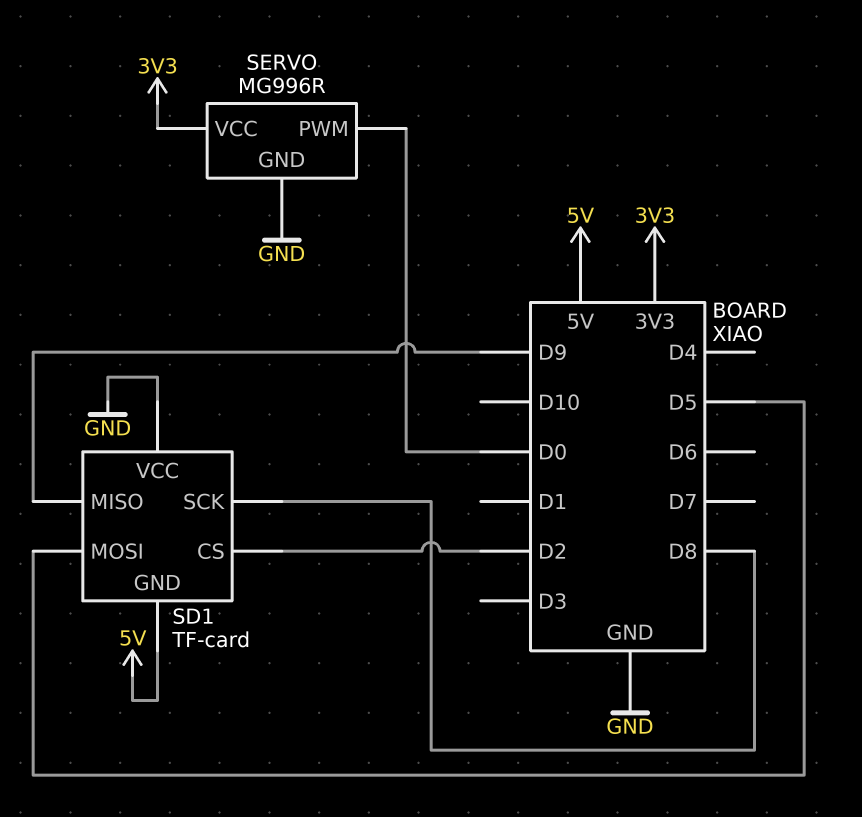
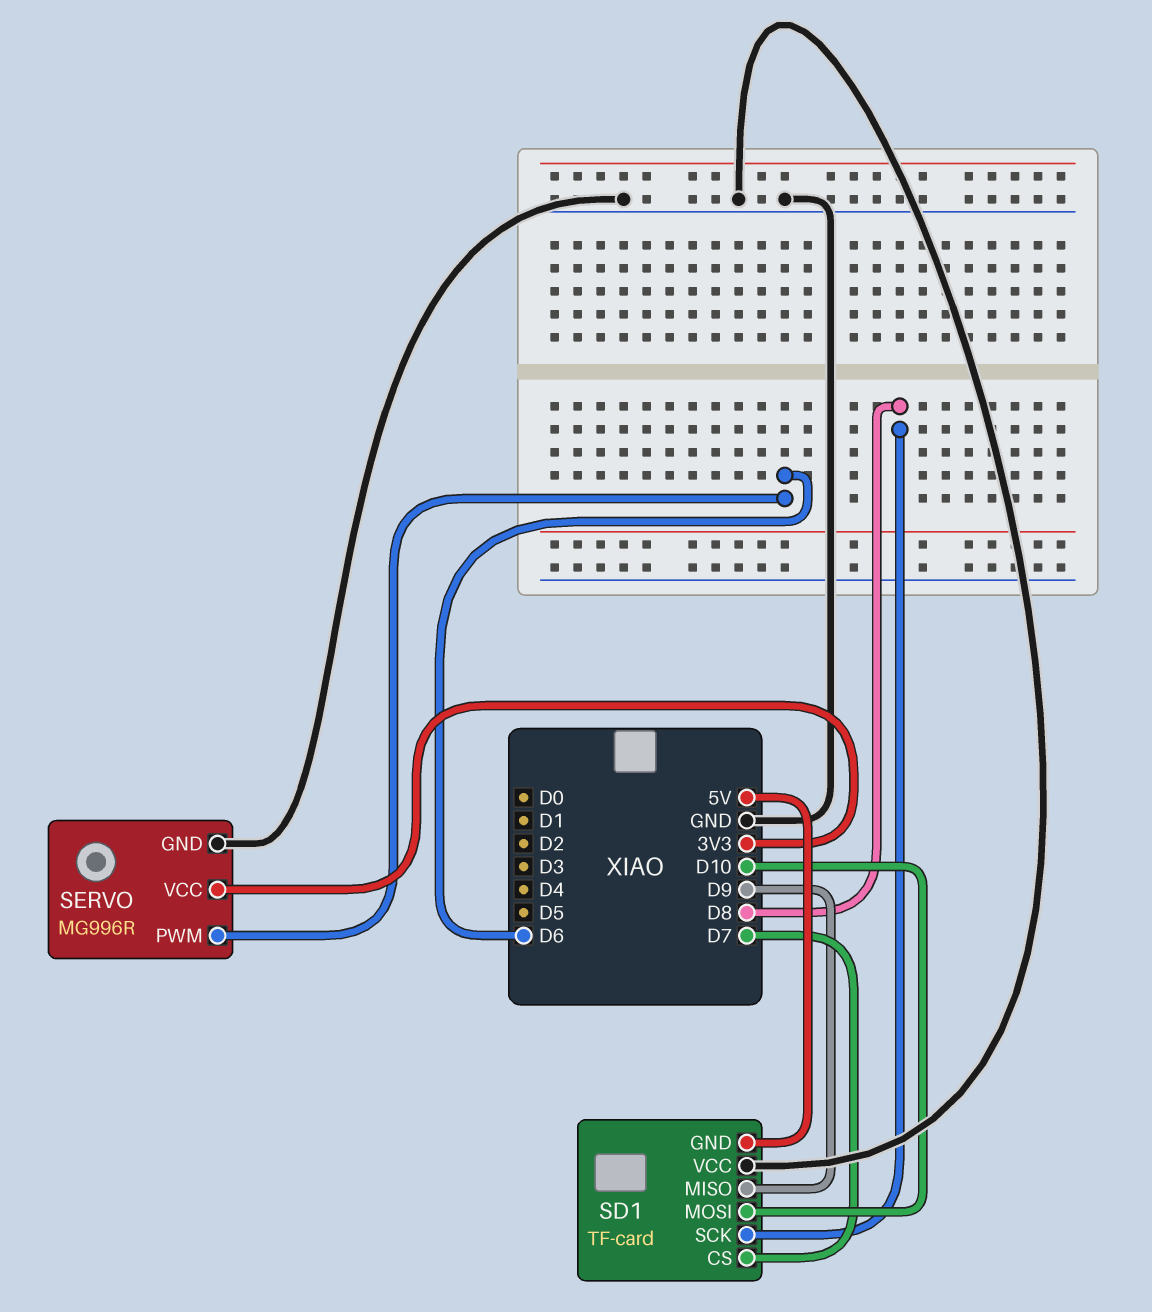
SD1 pin CS: D2 -> D7
SD1 pin MOSI: D5 -> D10
SERVO pin PWM: D0 -> D6

